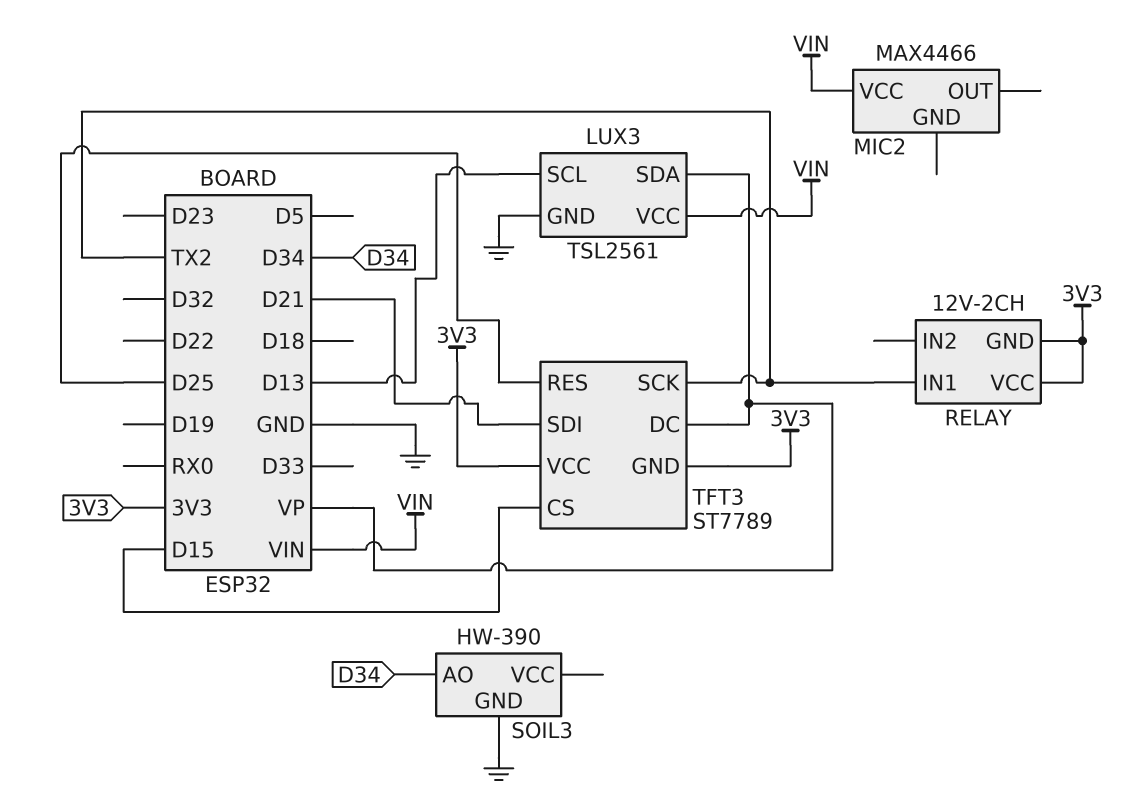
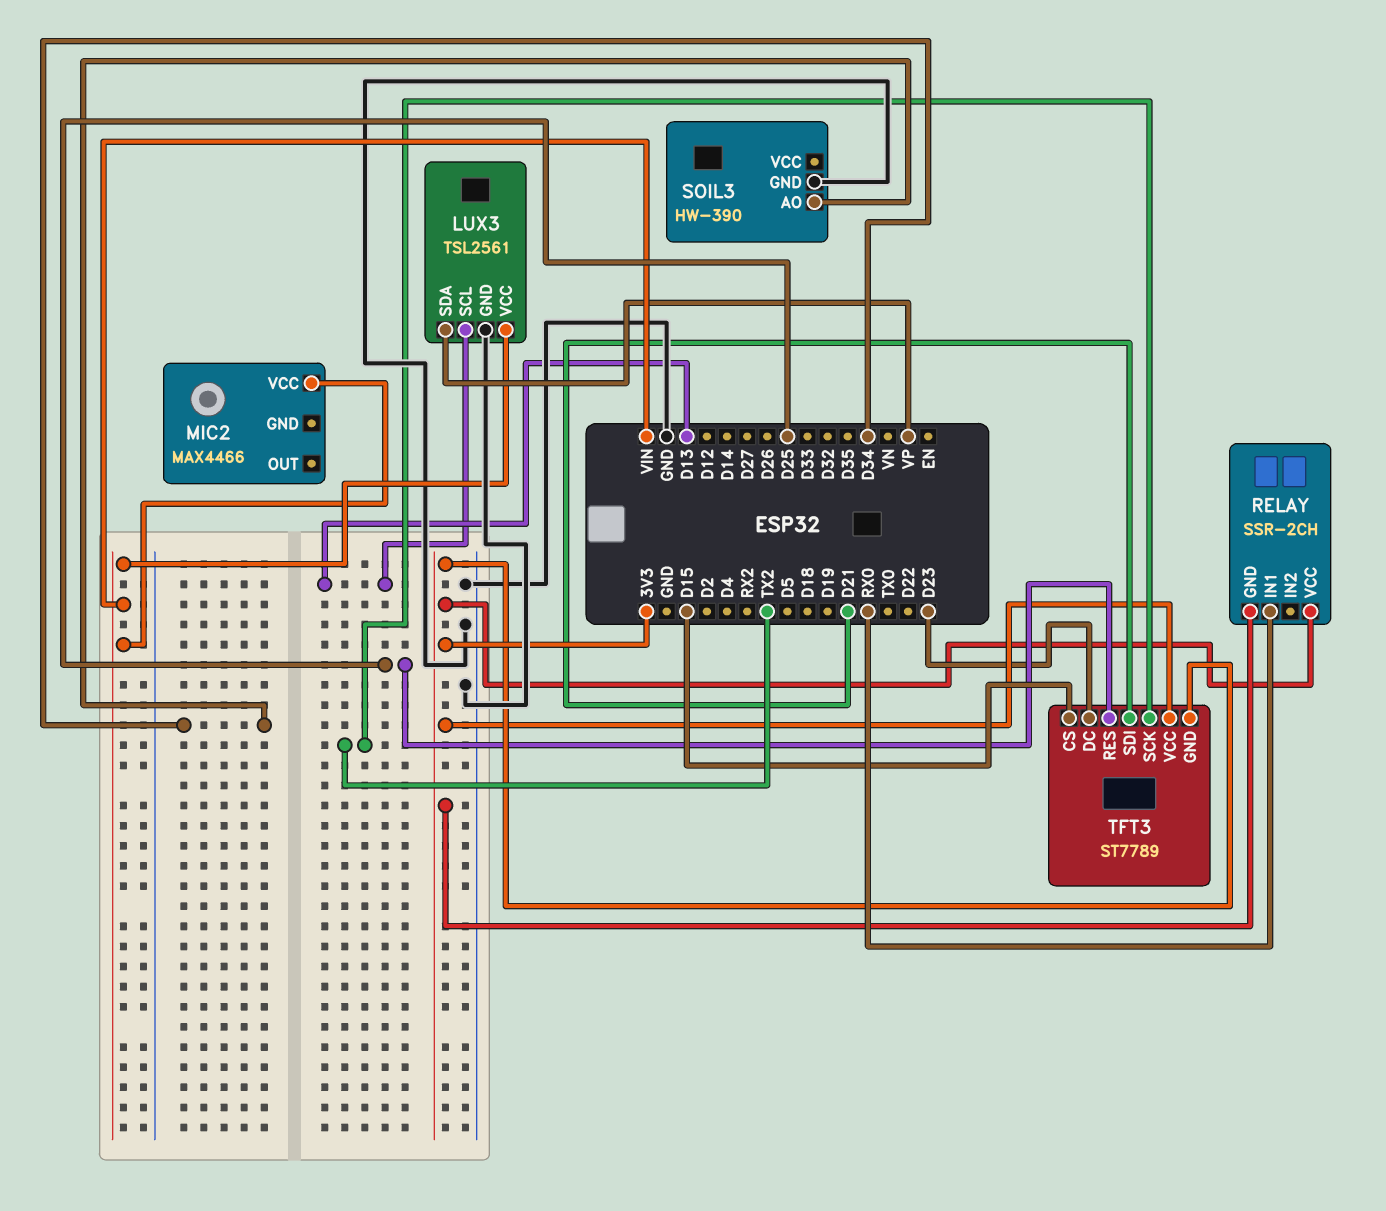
RELAY: 12V-2CH -> SSR-2CH
RELAY pin IN1: TX2 -> RX0
TFT3 pin DC: VP -> D23

